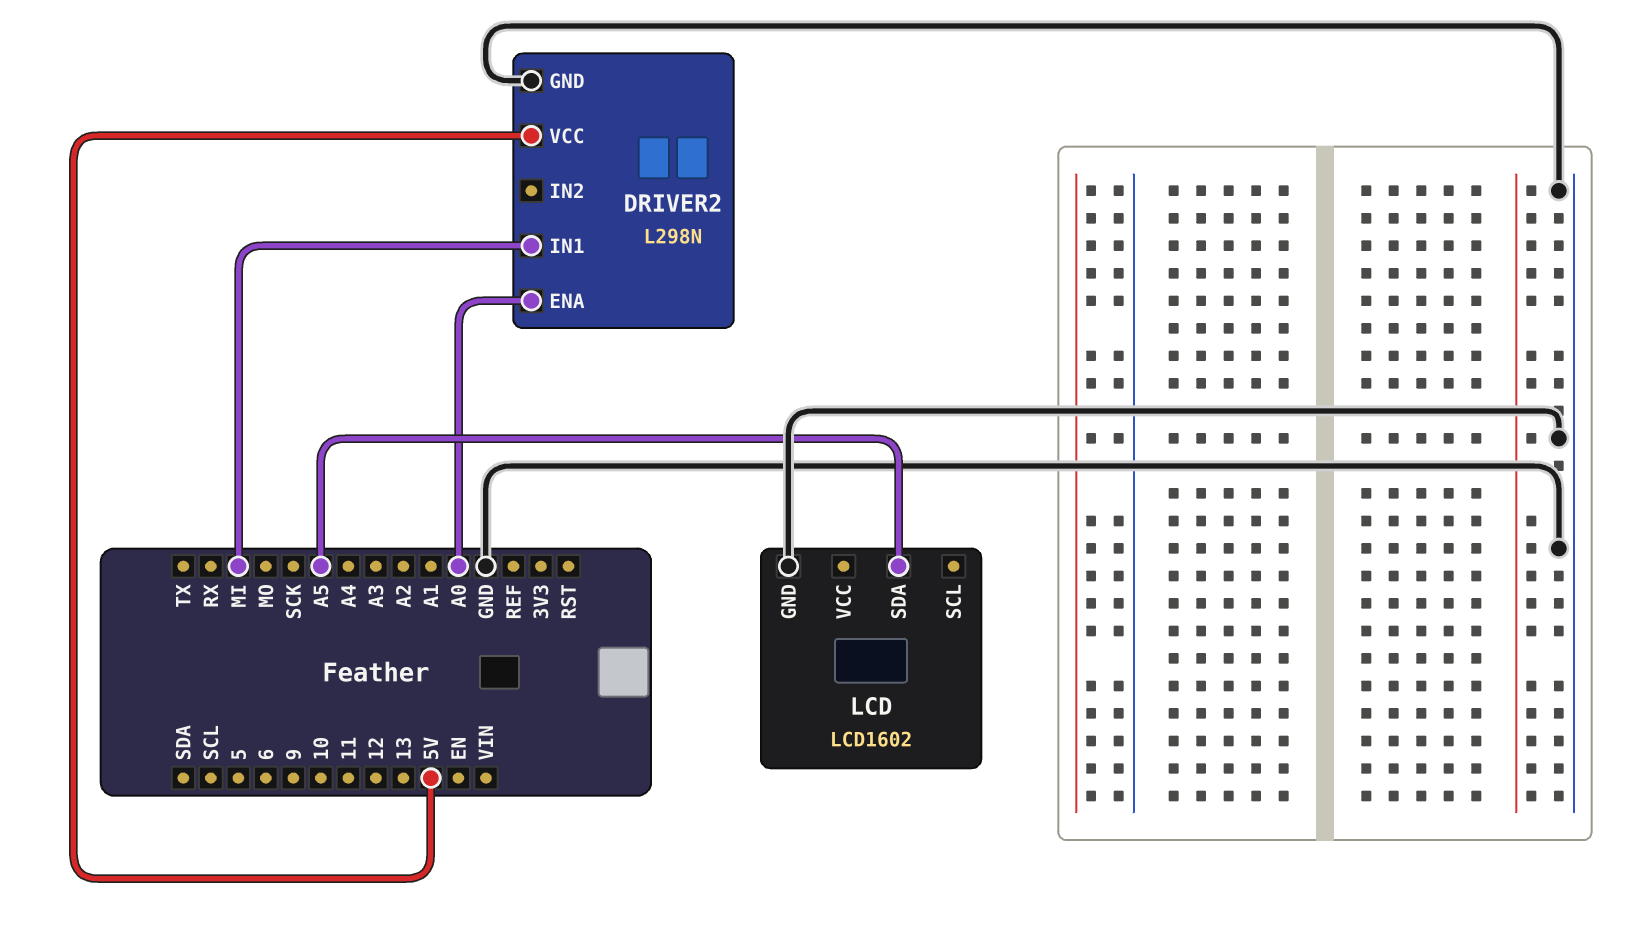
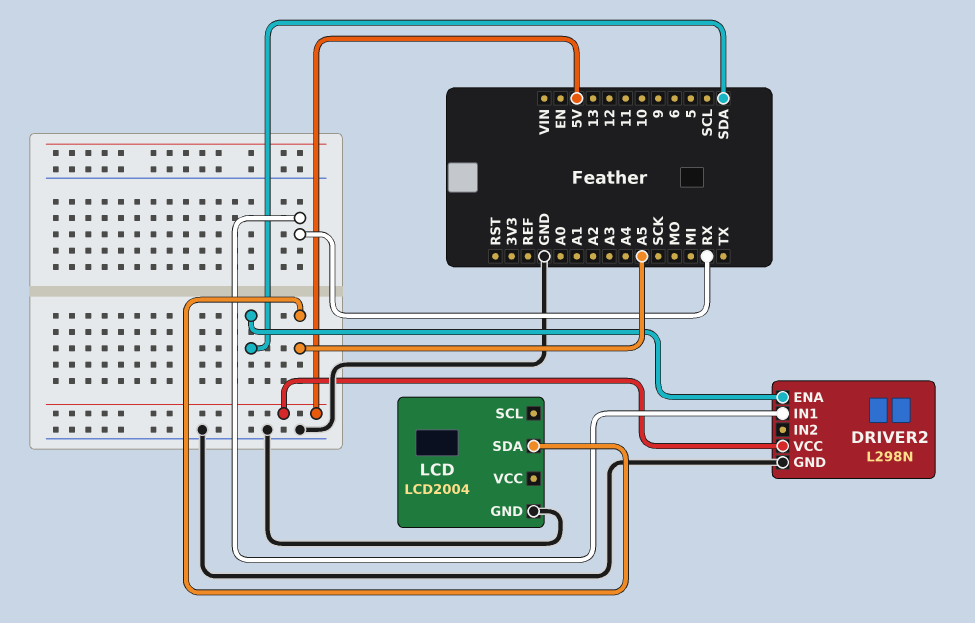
DRIVER2 pin ENA: A0 -> SDA
DRIVER2 pin IN1: MI -> RX
LCD: LCD1602 -> LCD2004

